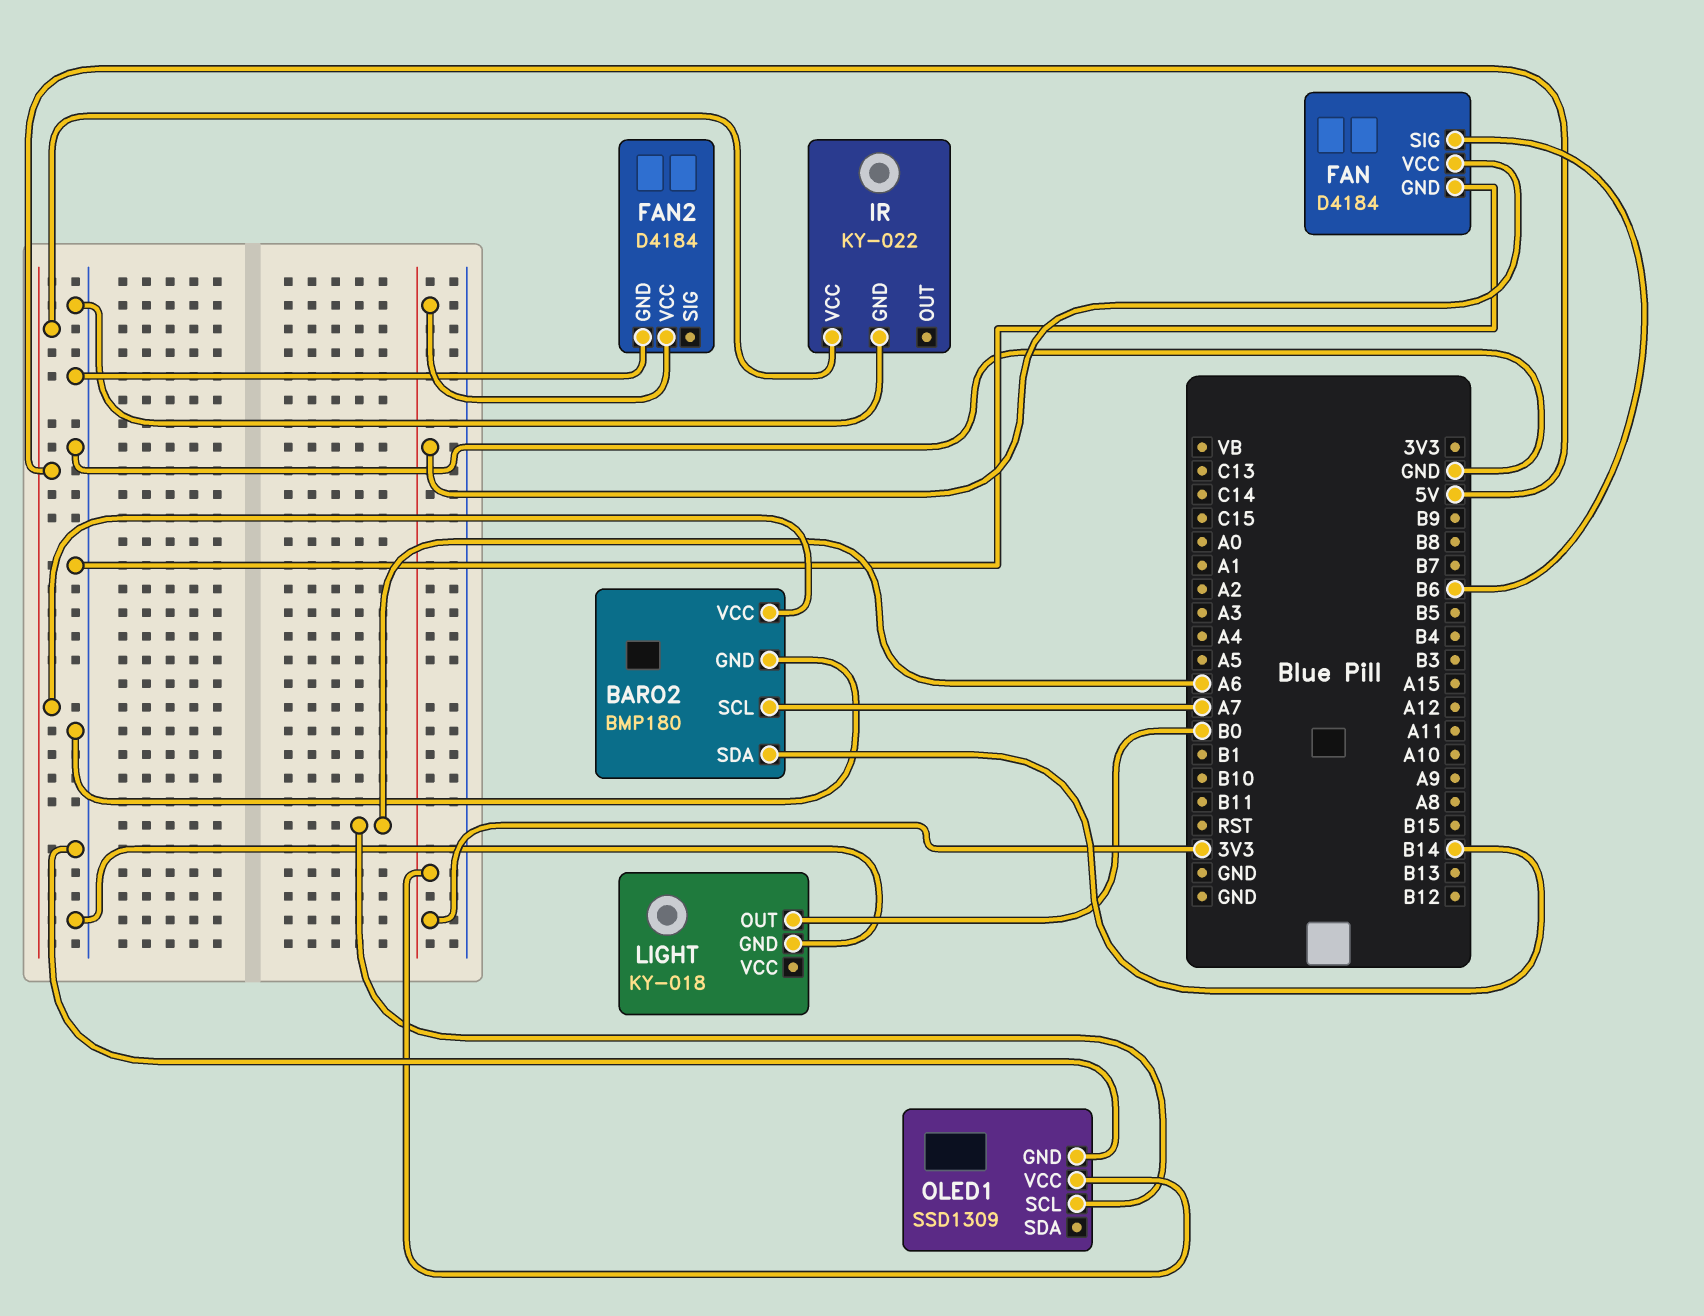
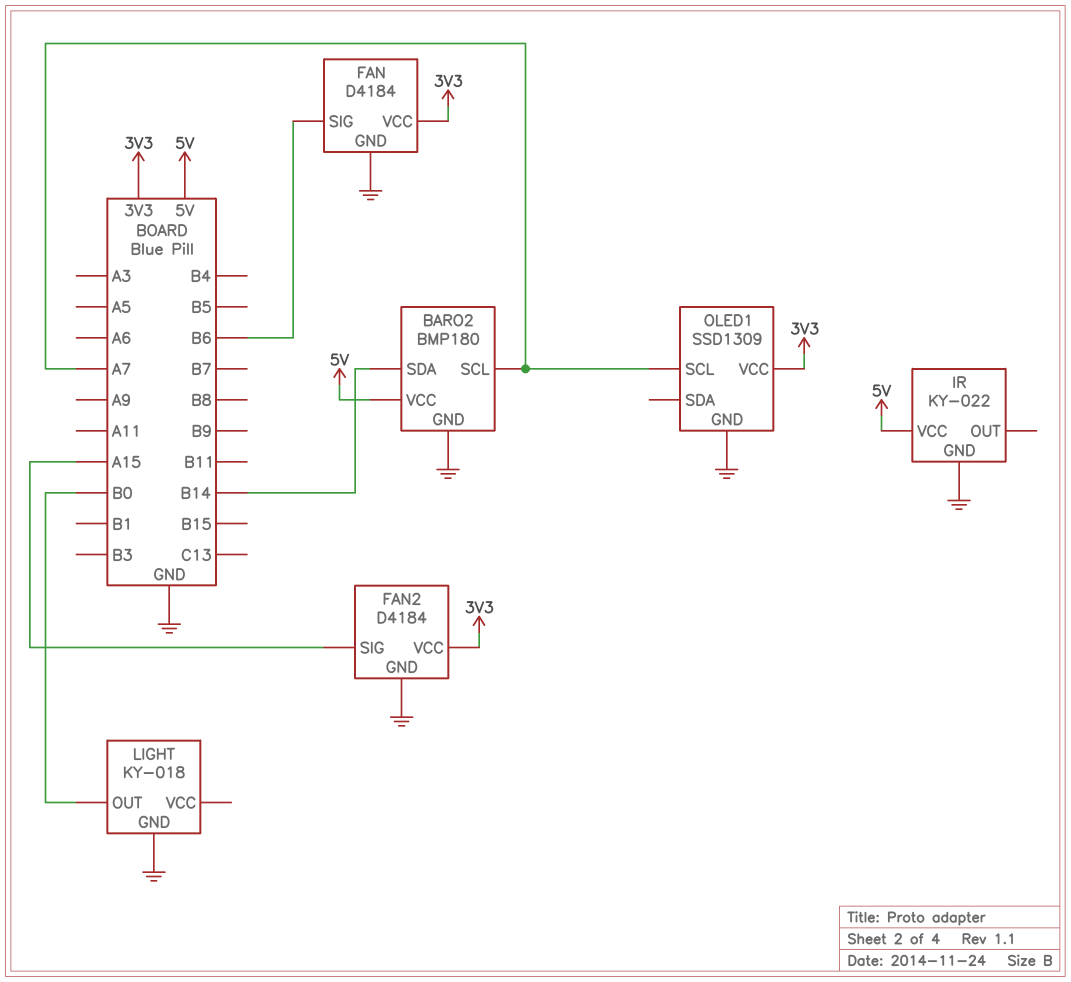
FAN2 pin SIG: none -> A15
OLED1 pin SCL: A6 -> A7

